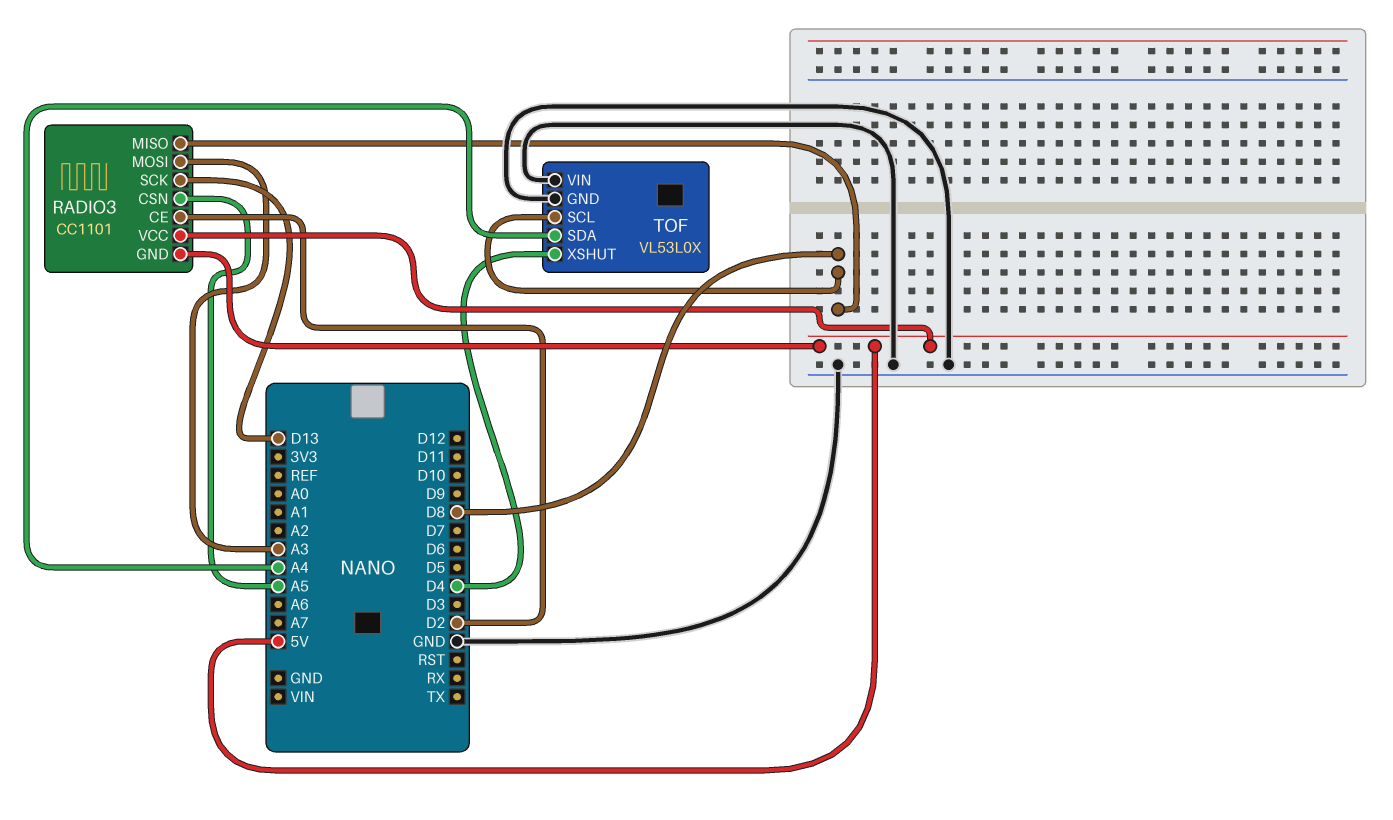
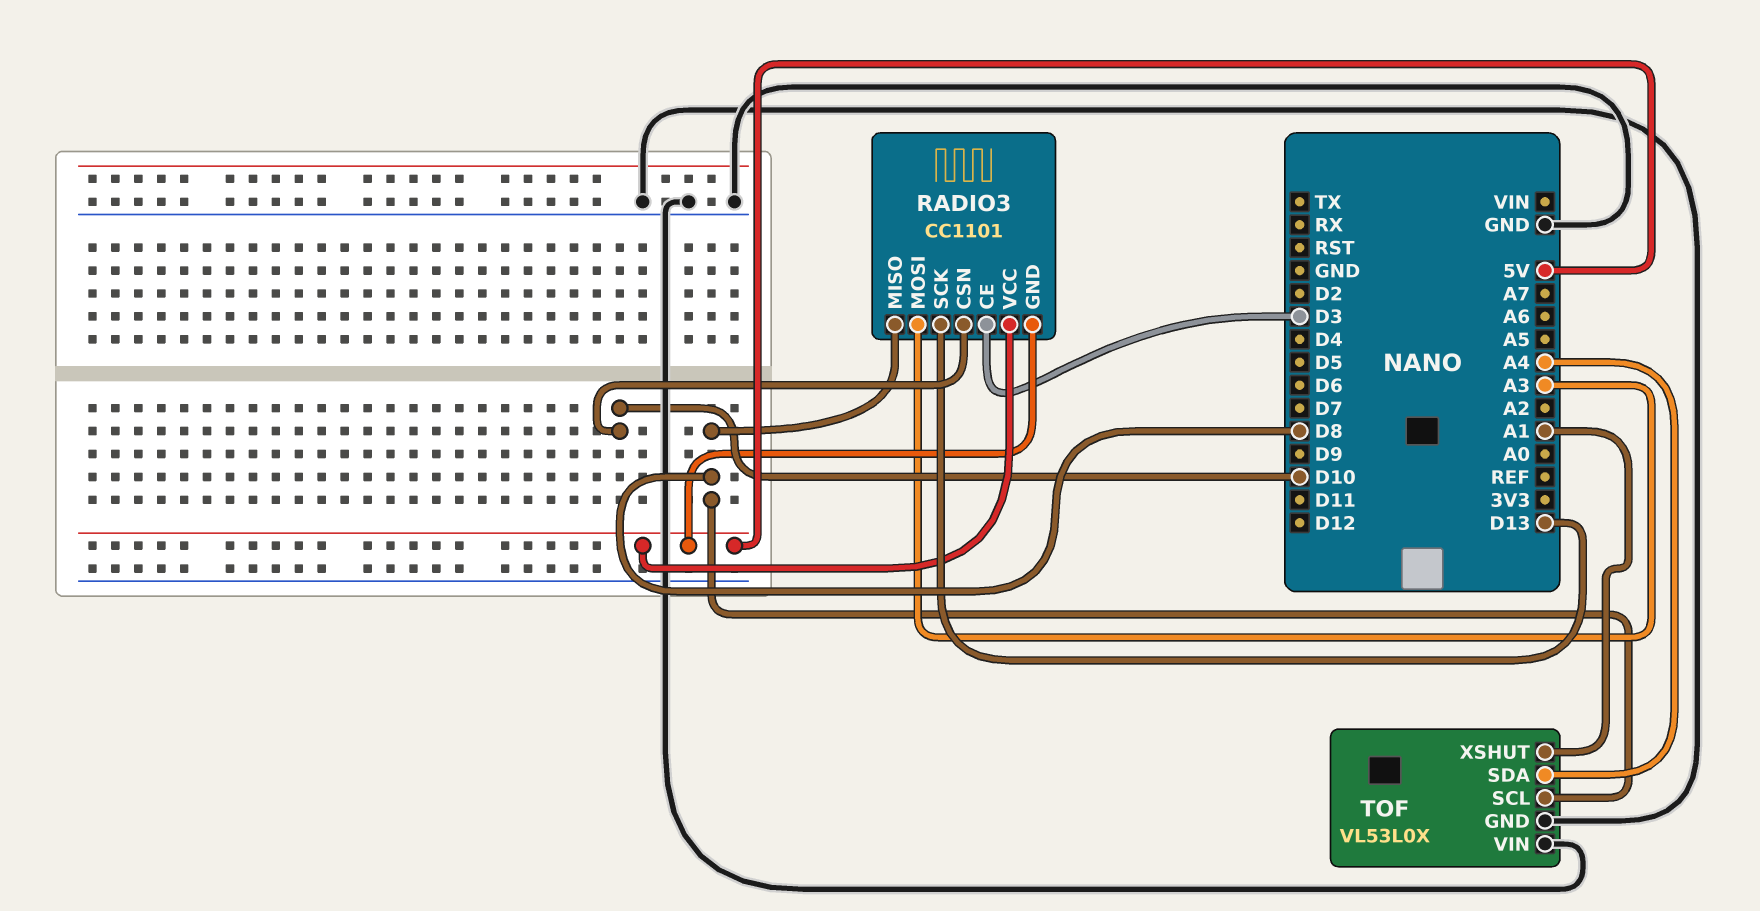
RADIO3 pin CE: D2 -> D3
RADIO3 pin CSN: A5 -> D10
TOF pin XSHUT: D4 -> A1

